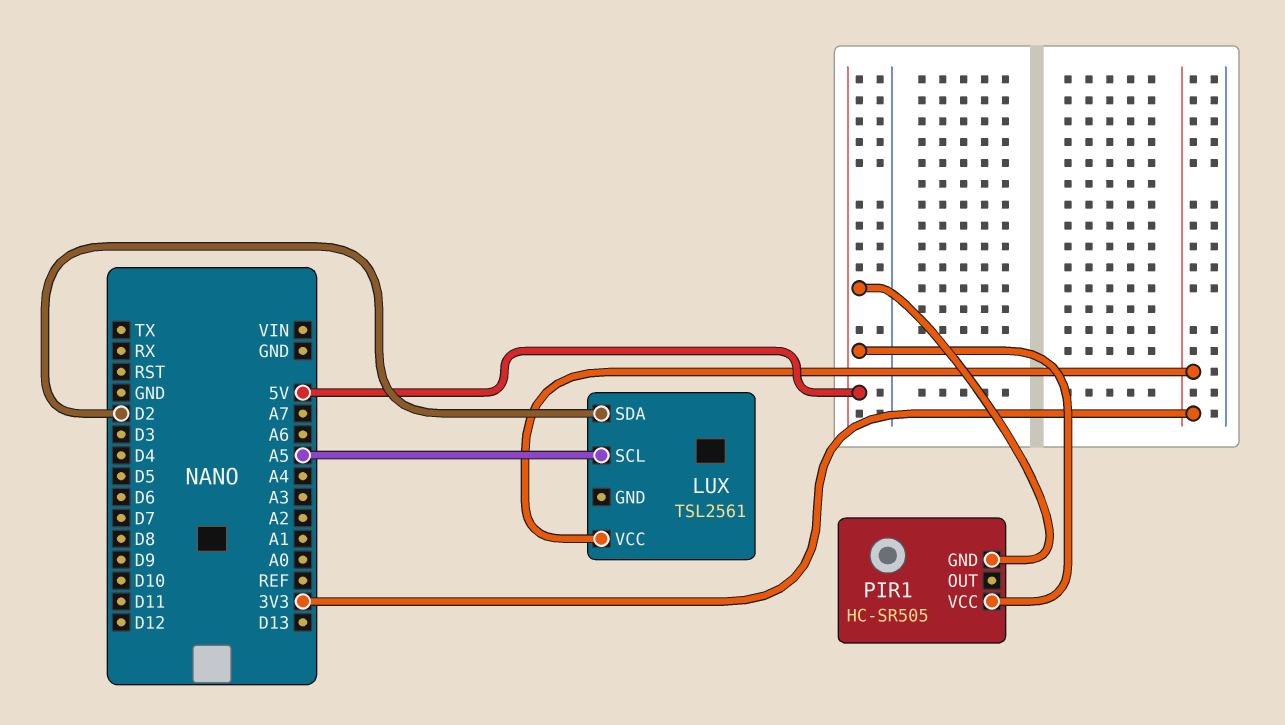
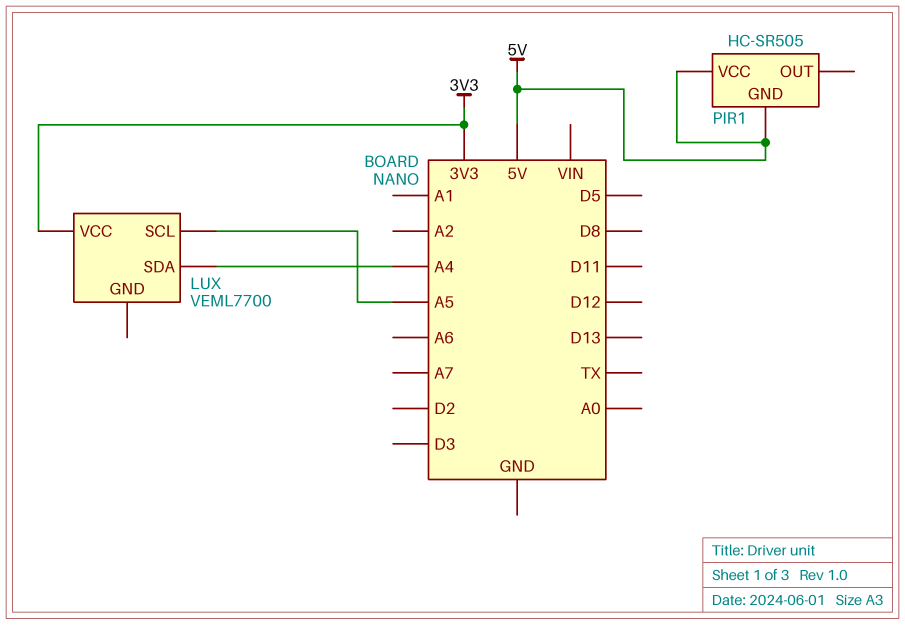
LUX: TSL2561 -> VEML7700
LUX pin SDA: D2 -> A4

